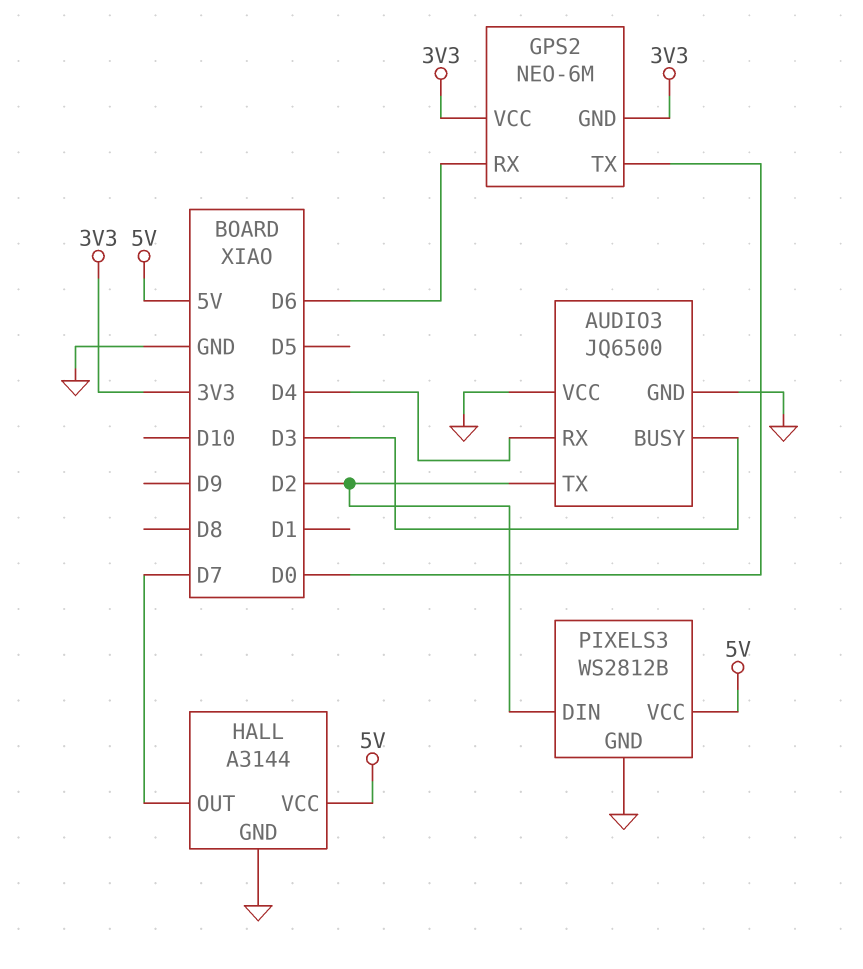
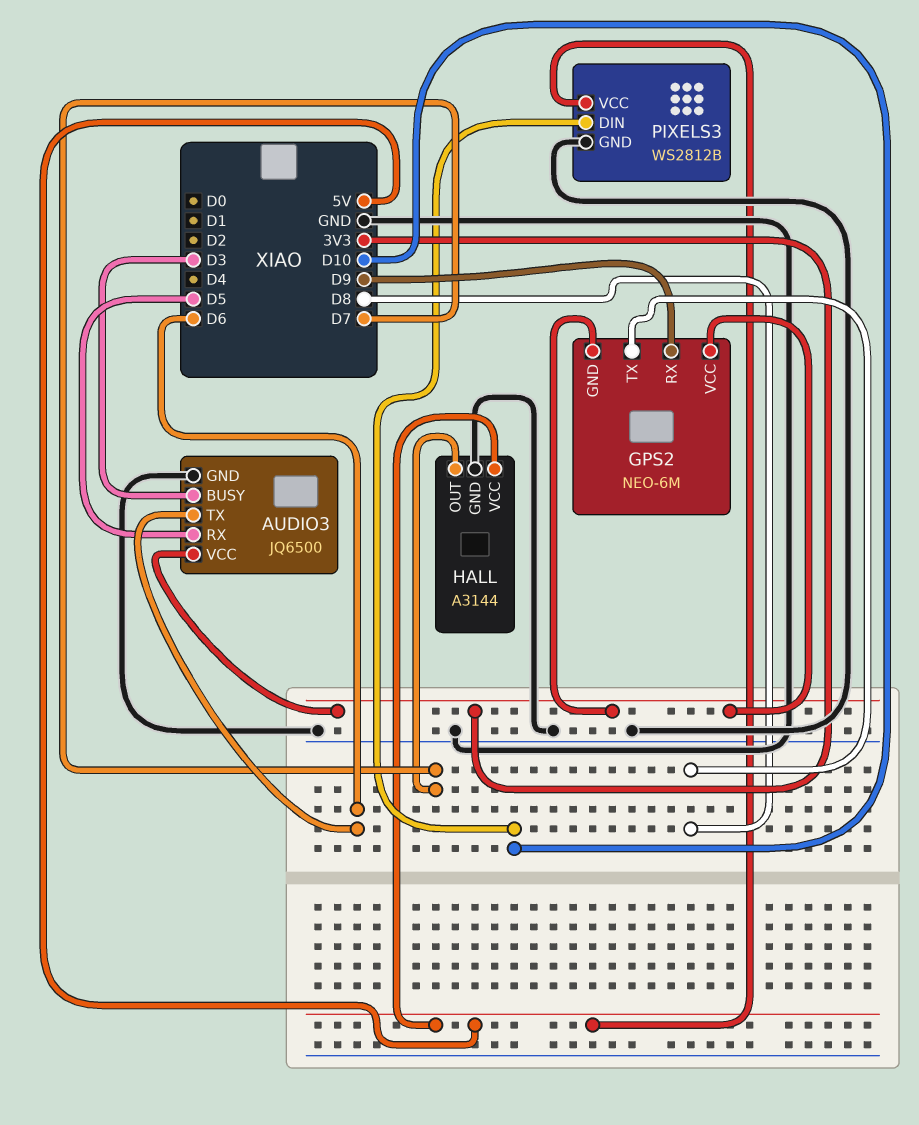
AUDIO3 pin RX: D4 -> D5
AUDIO3 pin TX: D2 -> D6
AUDIO3 pin VCC: GND -> 3V3
GPS2 pin RX: D6 -> D9
GPS2 pin TX: D0 -> D8
PIXELS3 pin DIN: D2 -> D10

